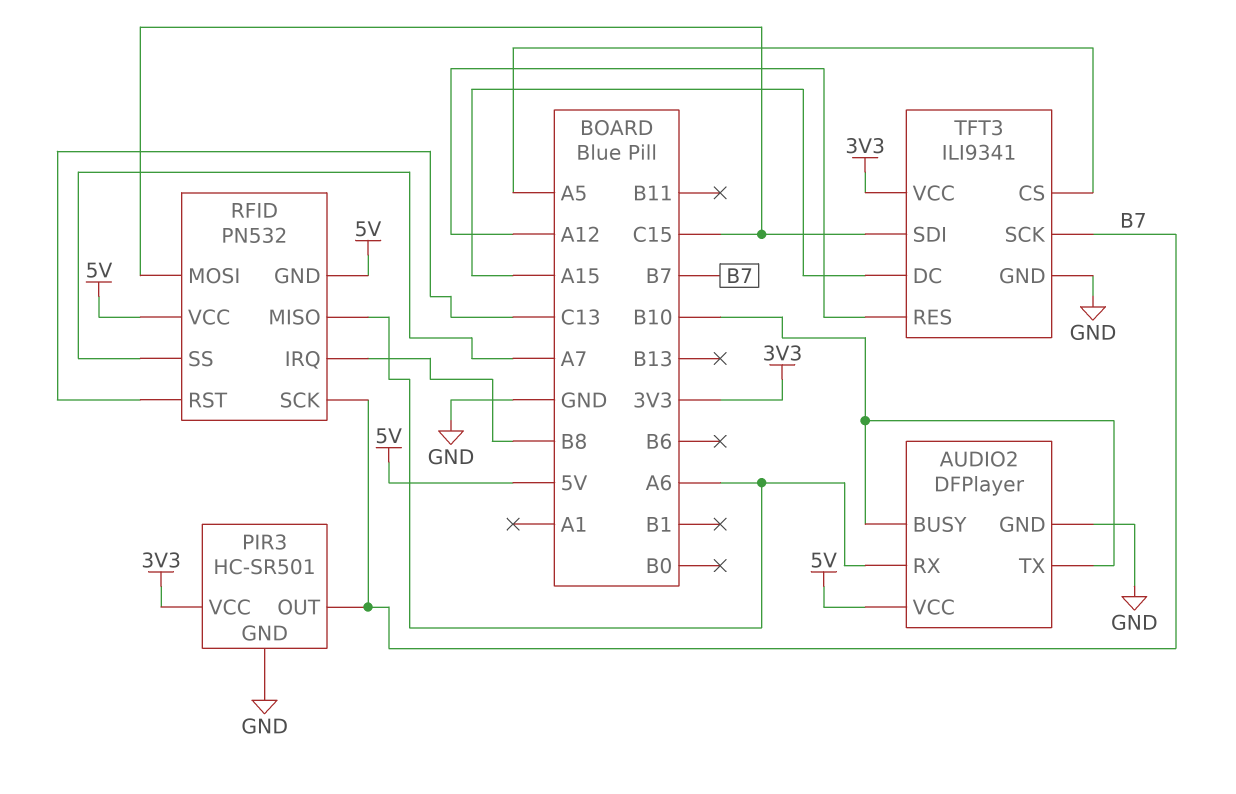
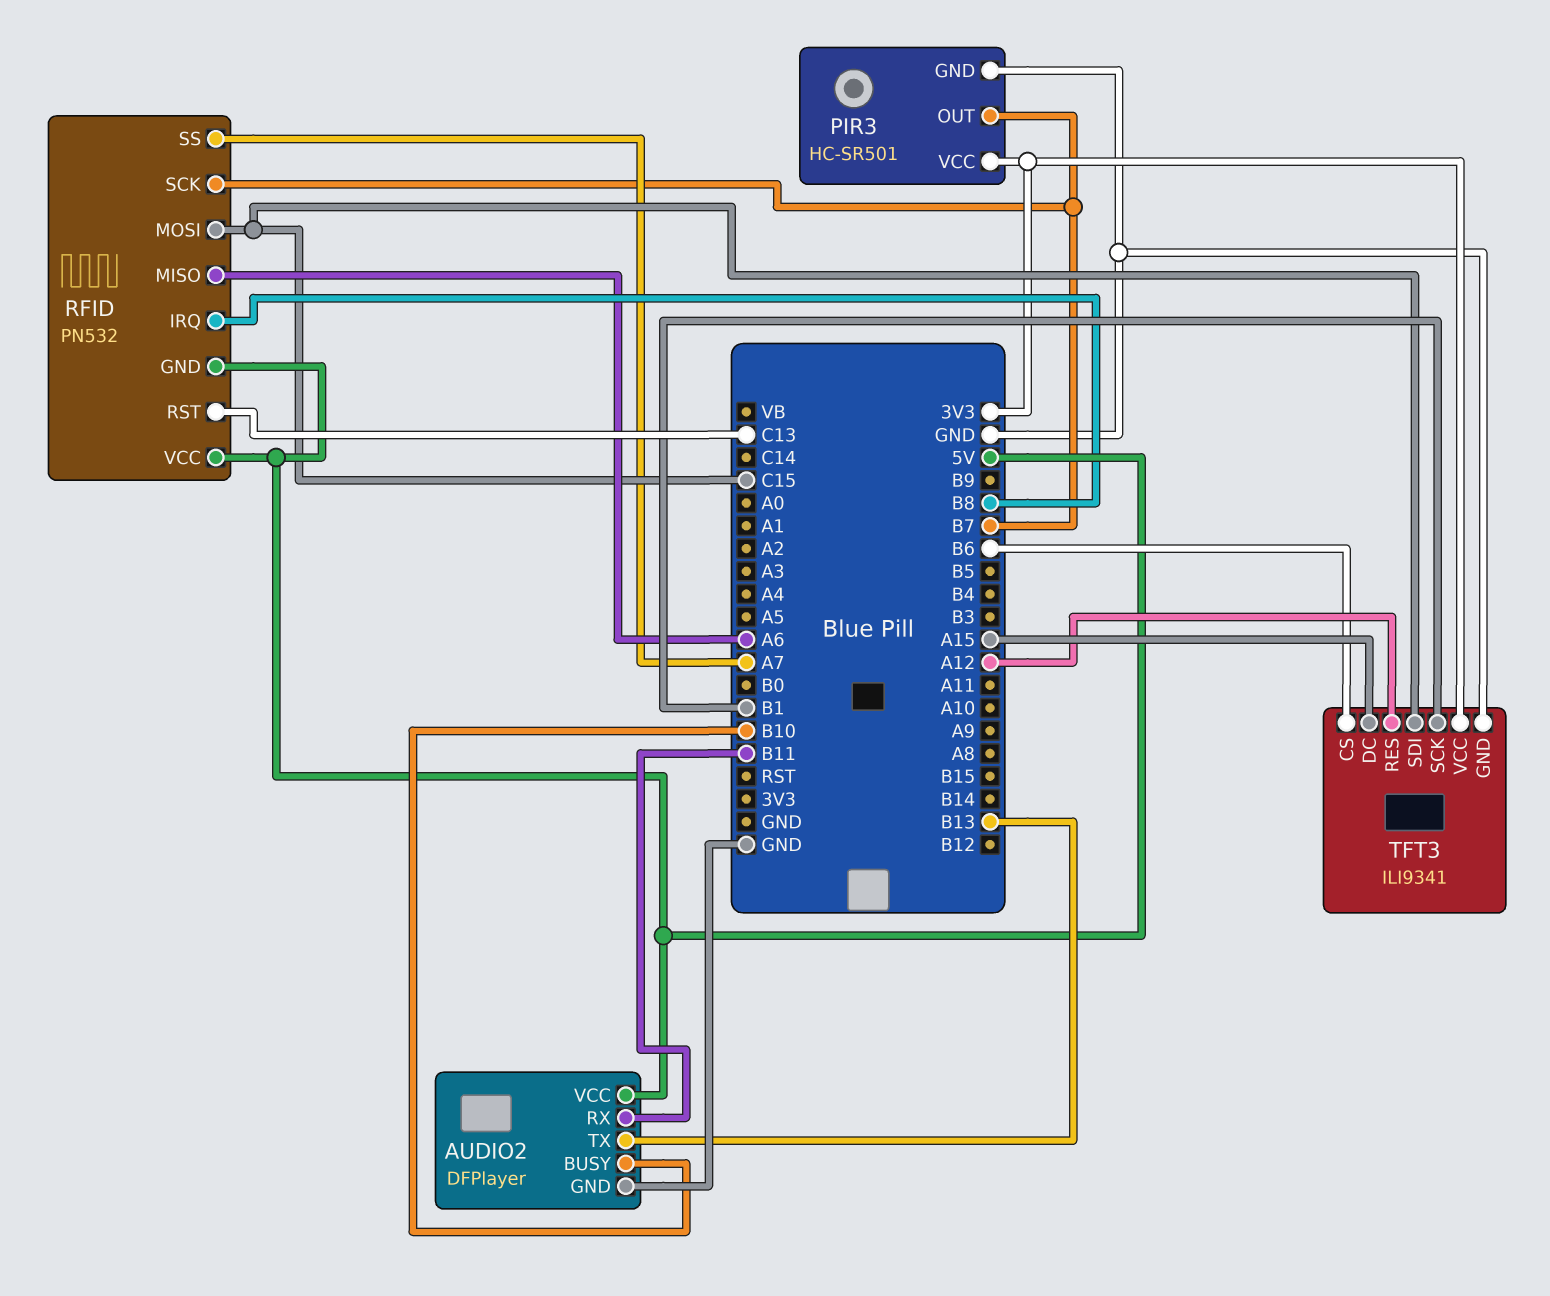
AUDIO2 pin RX: A6 -> B11
AUDIO2 pin TX: B10 -> B13
TFT3 pin CS: A5 -> B6
TFT3 pin SCK: B7 -> B1

